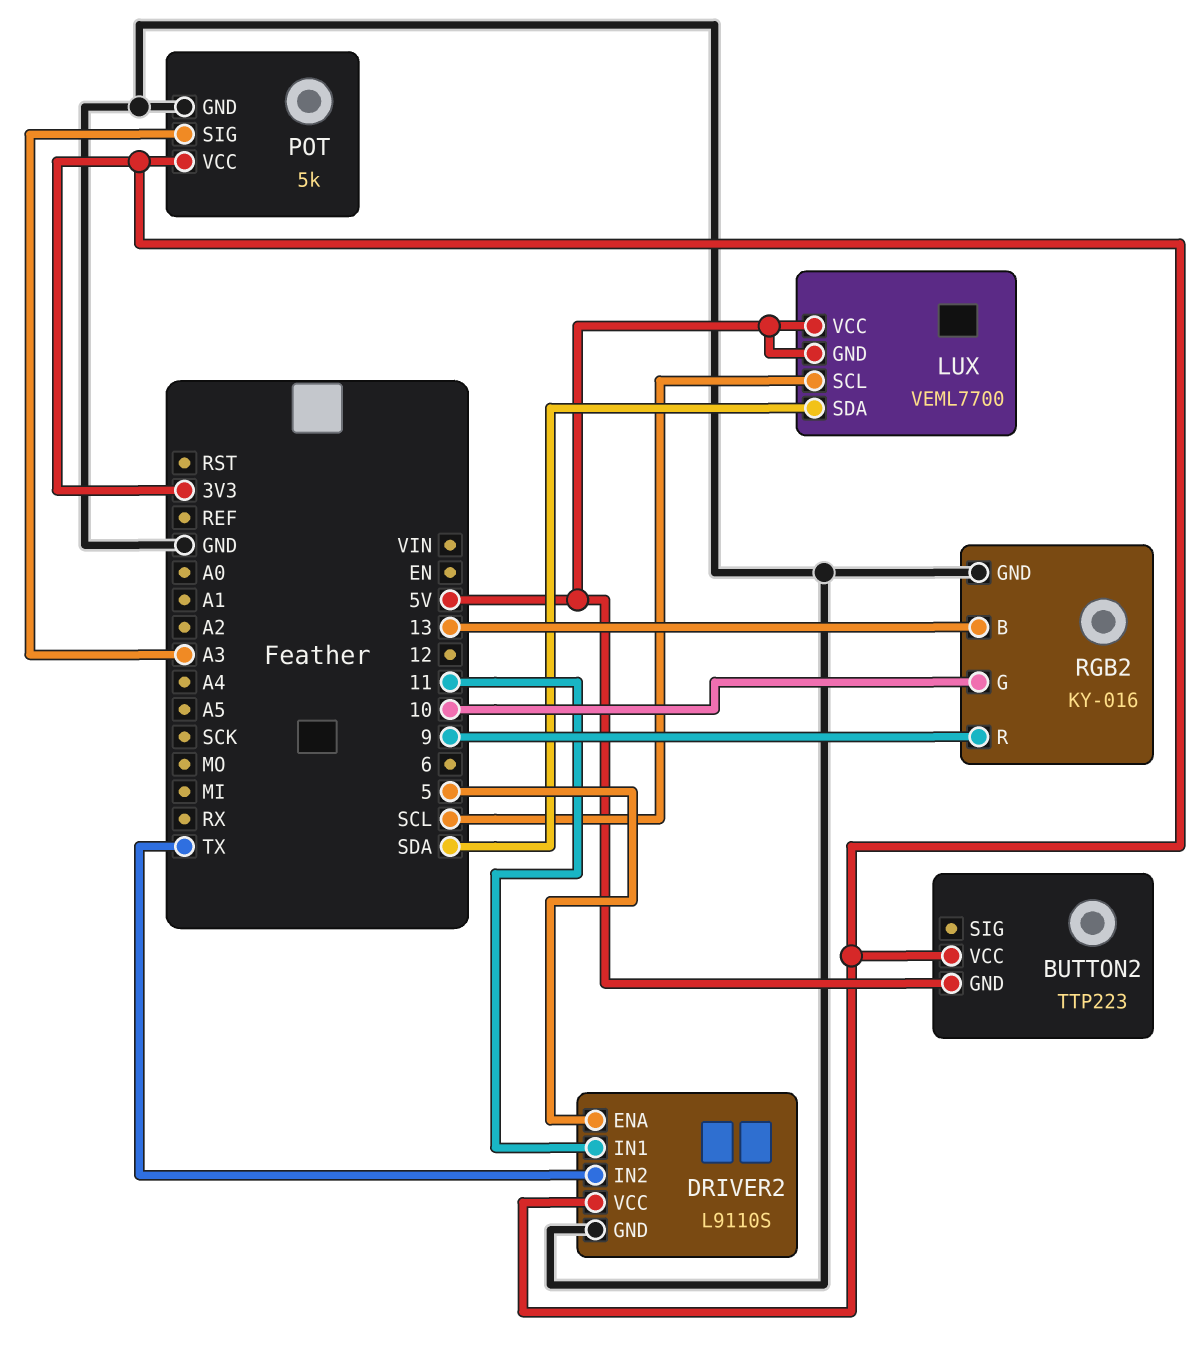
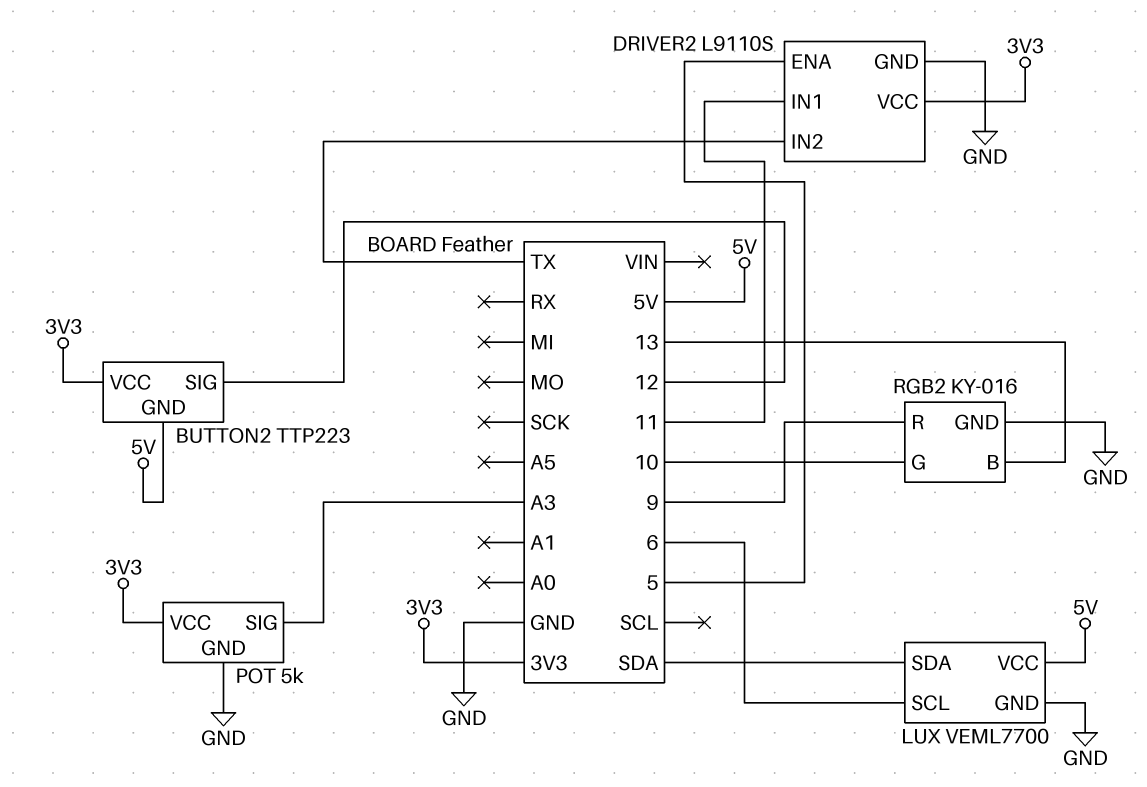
BUTTON2 pin SIG: none -> 12
LUX pin GND: 5V -> GND
LUX pin SCL: SCL -> 6

